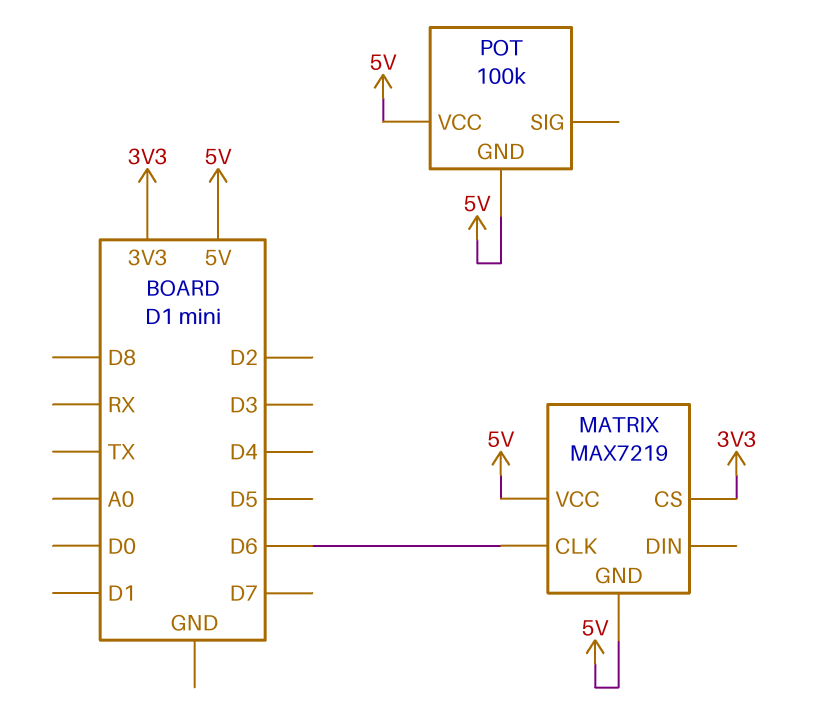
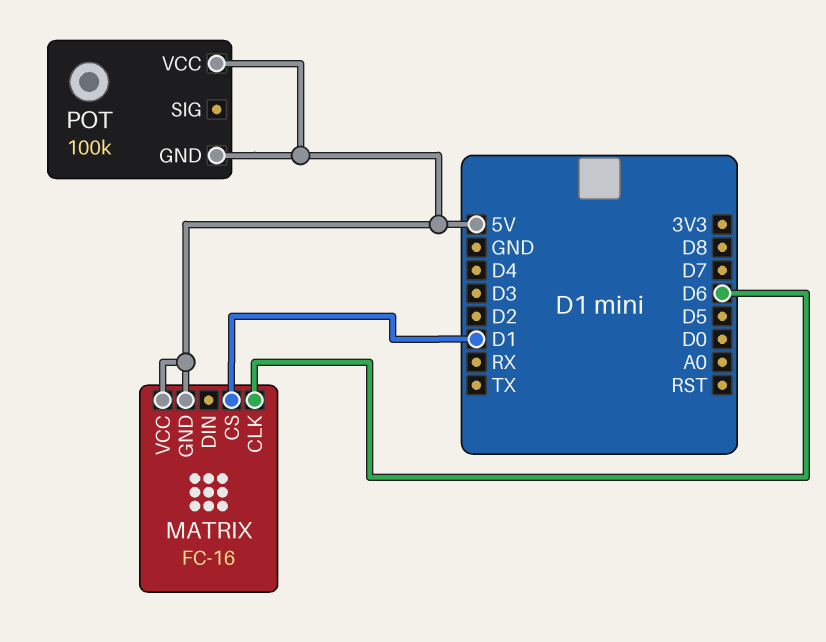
MATRIX: MAX7219 -> FC-16
MATRIX pin CS: 3V3 -> D1

